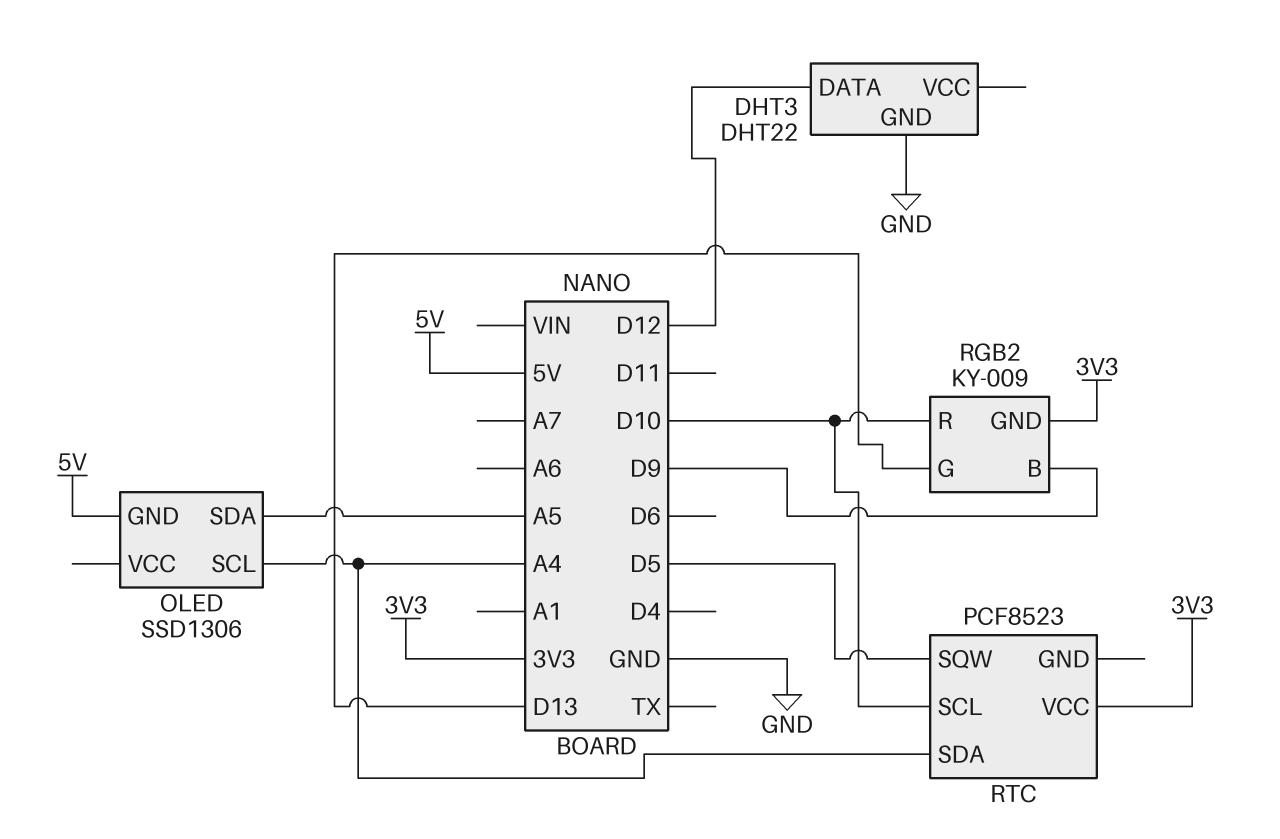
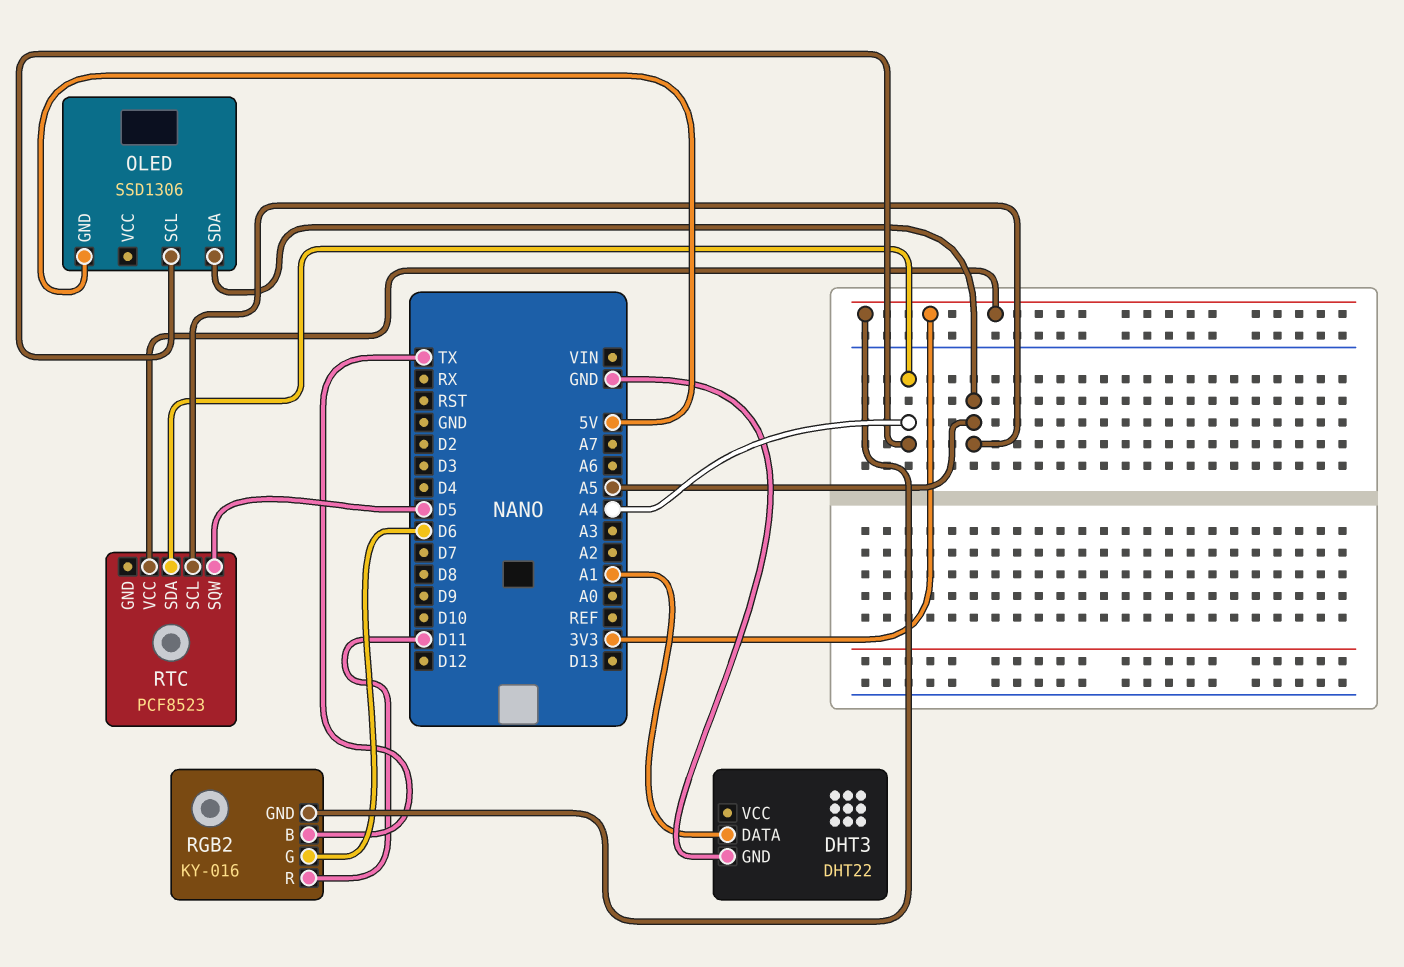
DHT3 pin DATA: D12 -> A1
RGB2: KY-009 -> KY-016
RGB2 pin B: D9 -> TX
RGB2 pin G: D13 -> D6
RGB2 pin R: D10 -> D11
RTC pin SCL: D10 -> A5

